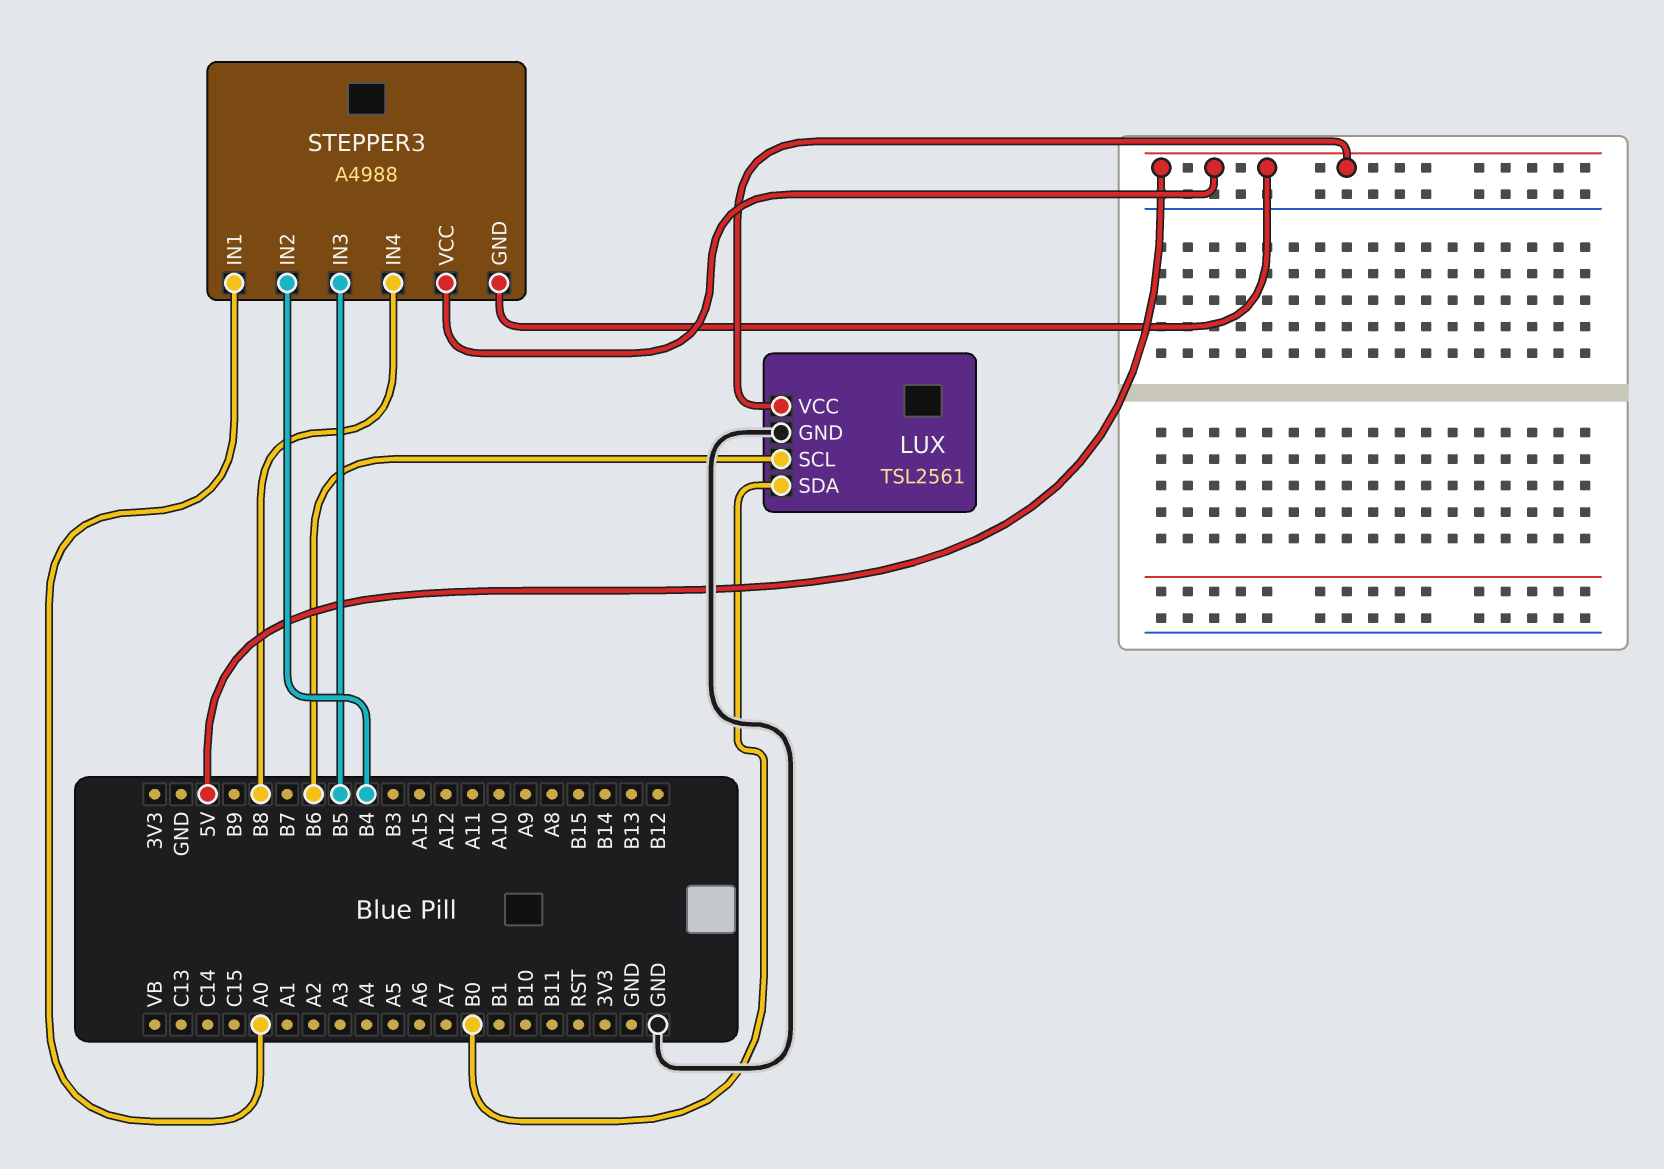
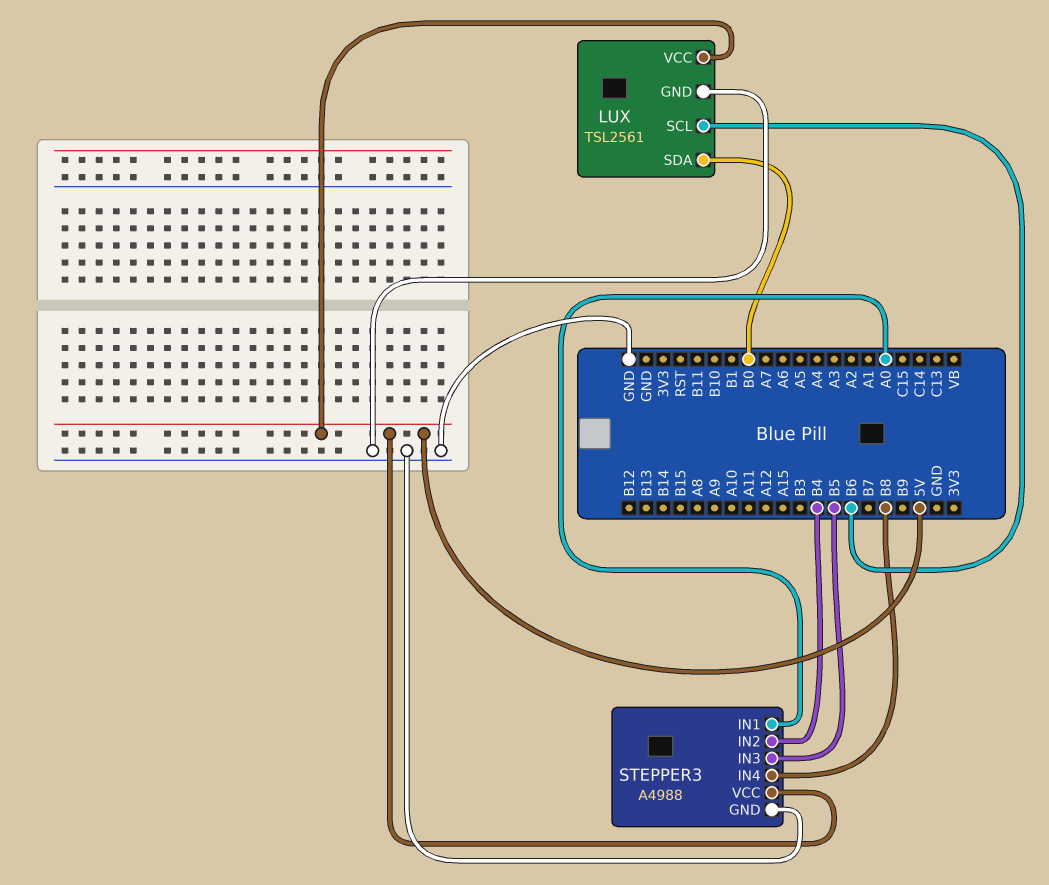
STEPPER3 pin GND: 5V -> GND

